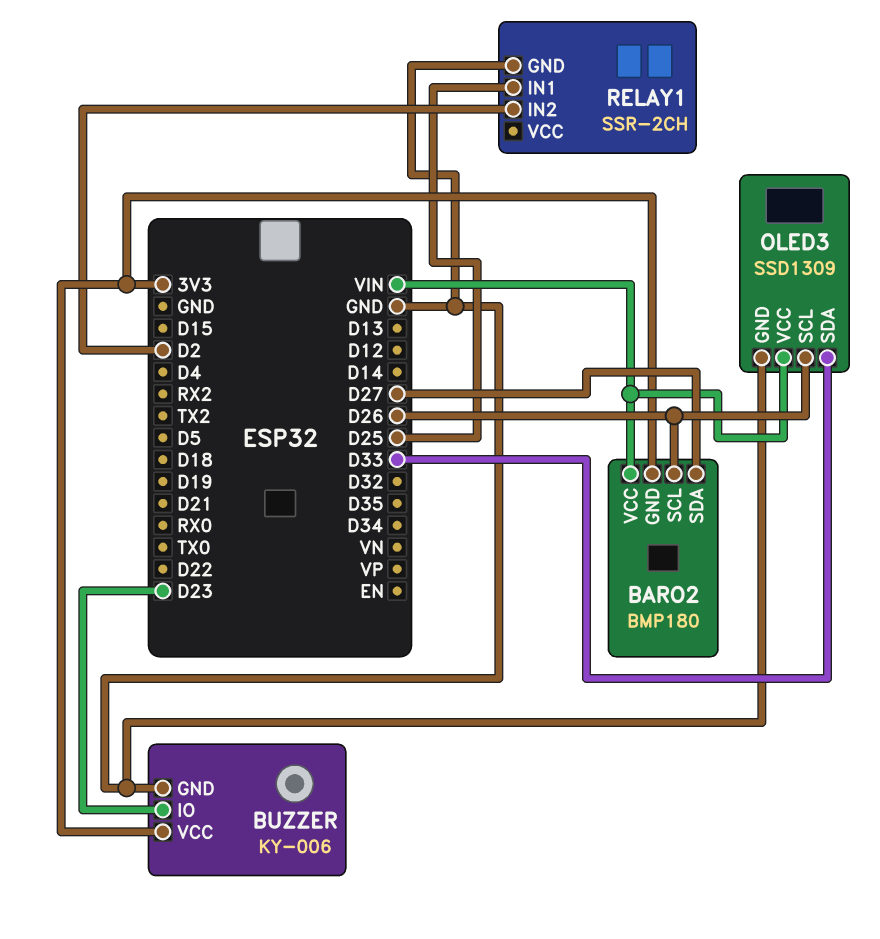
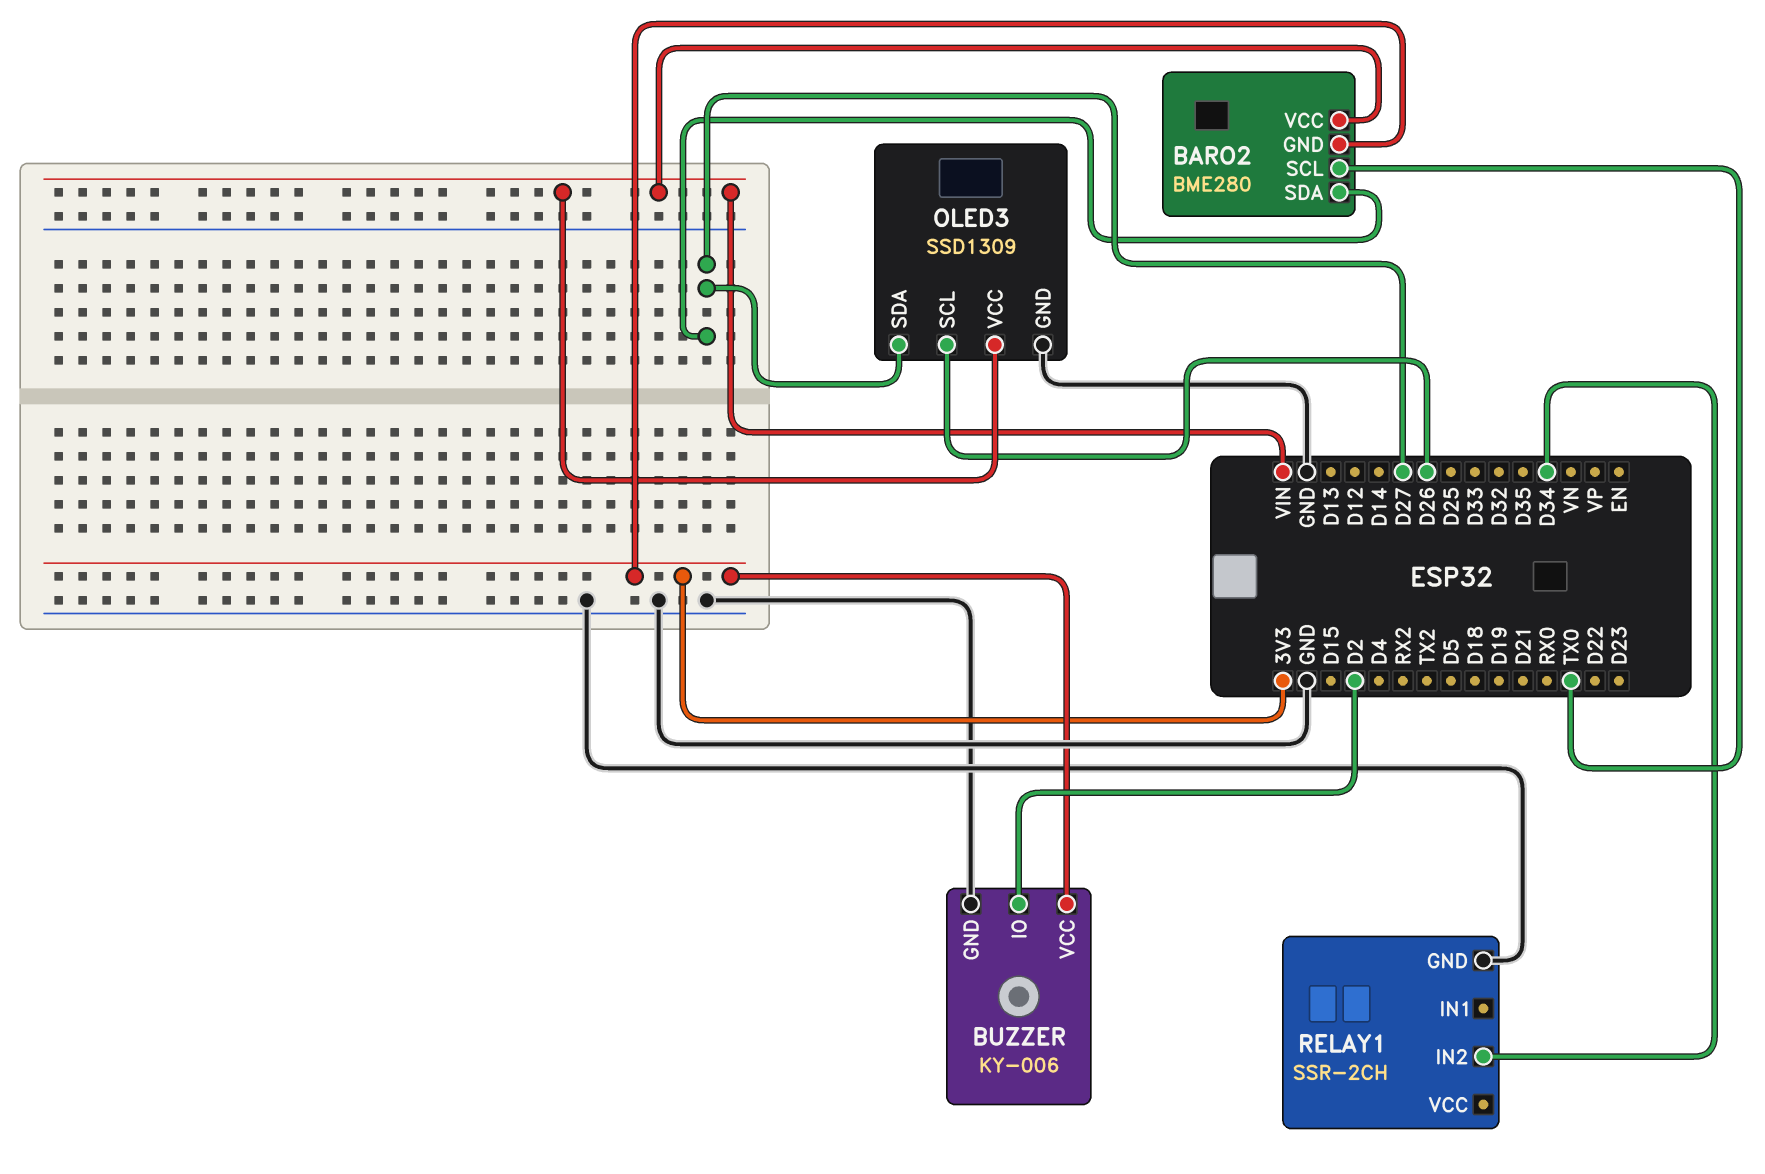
BARO2: BMP180 -> BME280
BARO2 pin SCL: D26 -> TX0
BUZZER pin IO: D23 -> D2
OLED3 pin SDA: D33 -> D27
RELAY1 pin IN1: D25 -> none
RELAY1 pin IN2: D2 -> D34

